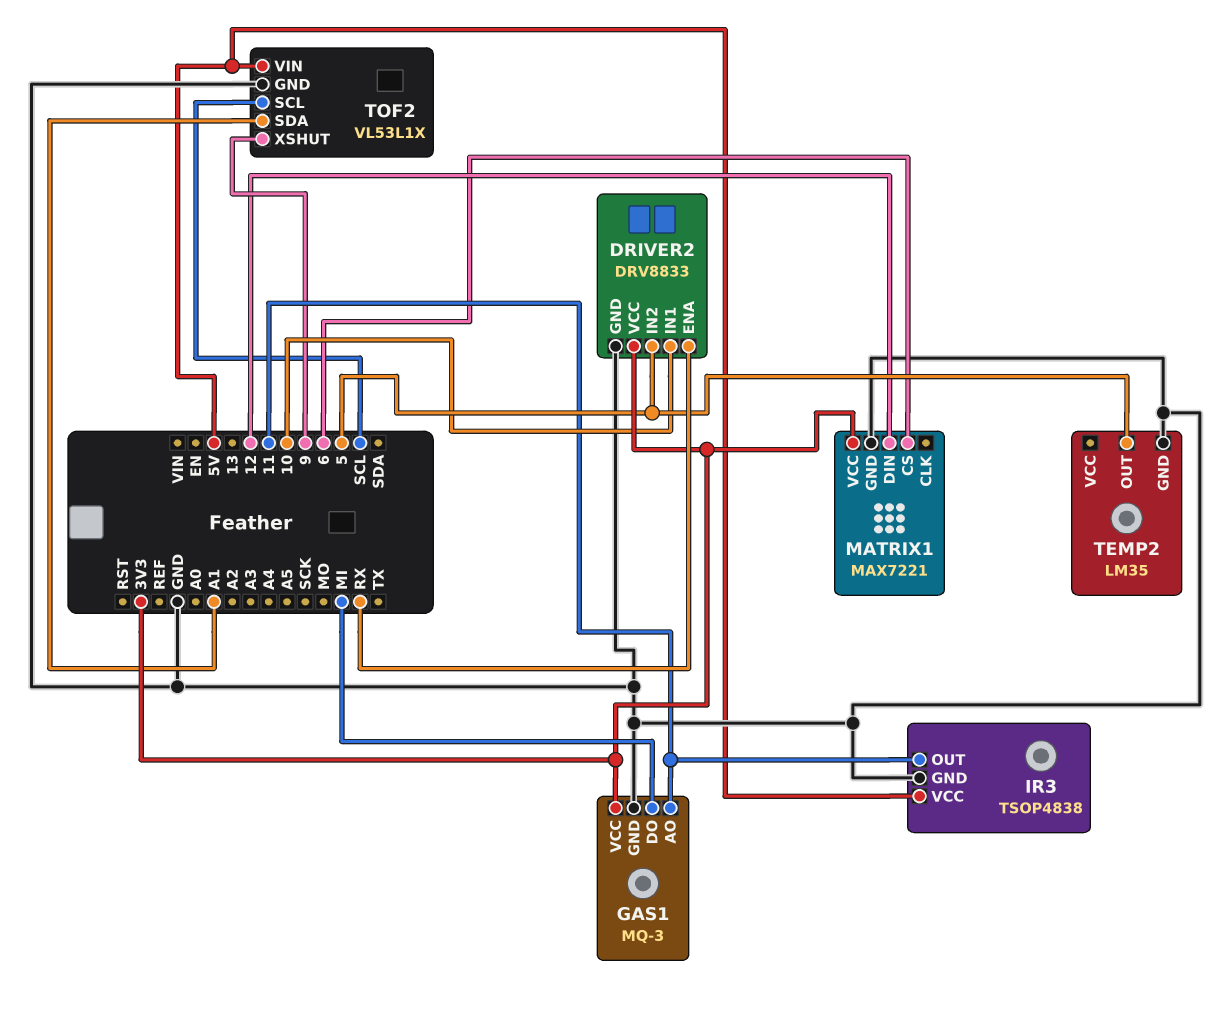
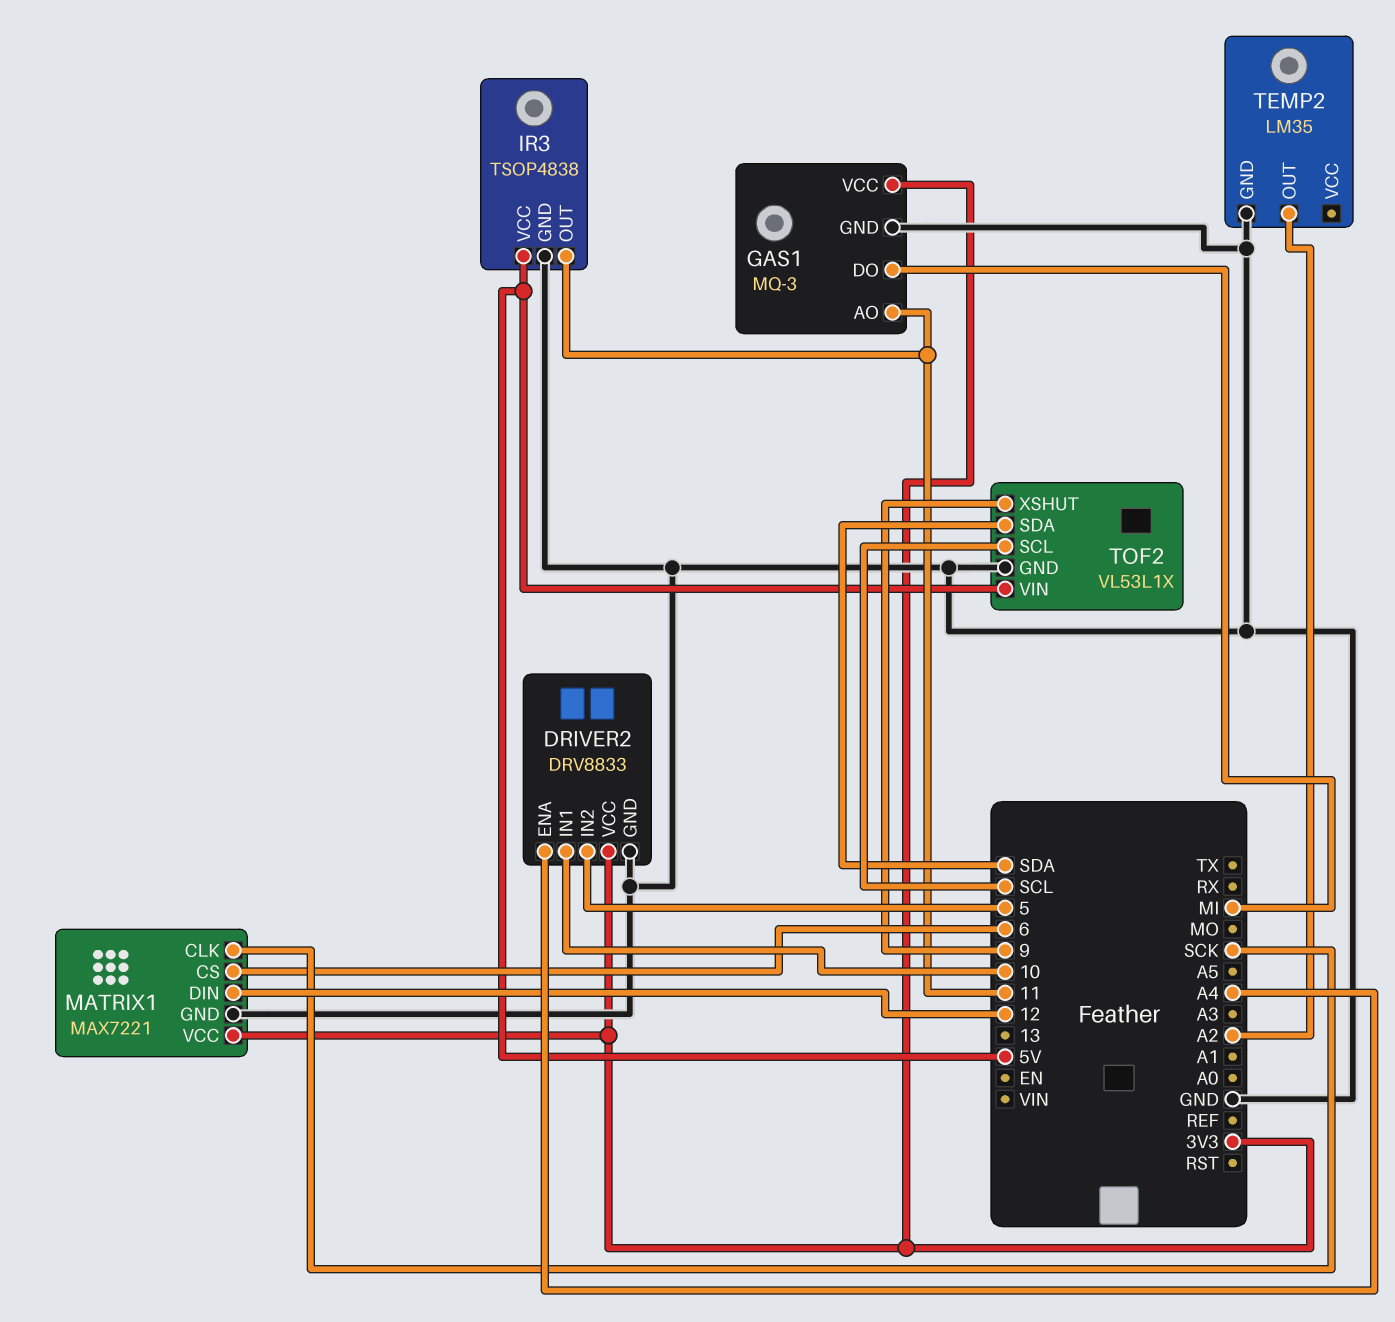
DRIVER2 pin ENA: RX -> A4
MATRIX1 pin CLK: none -> SCK
TEMP2 pin OUT: 5 -> A2
TOF2 pin SDA: A1 -> SDA

